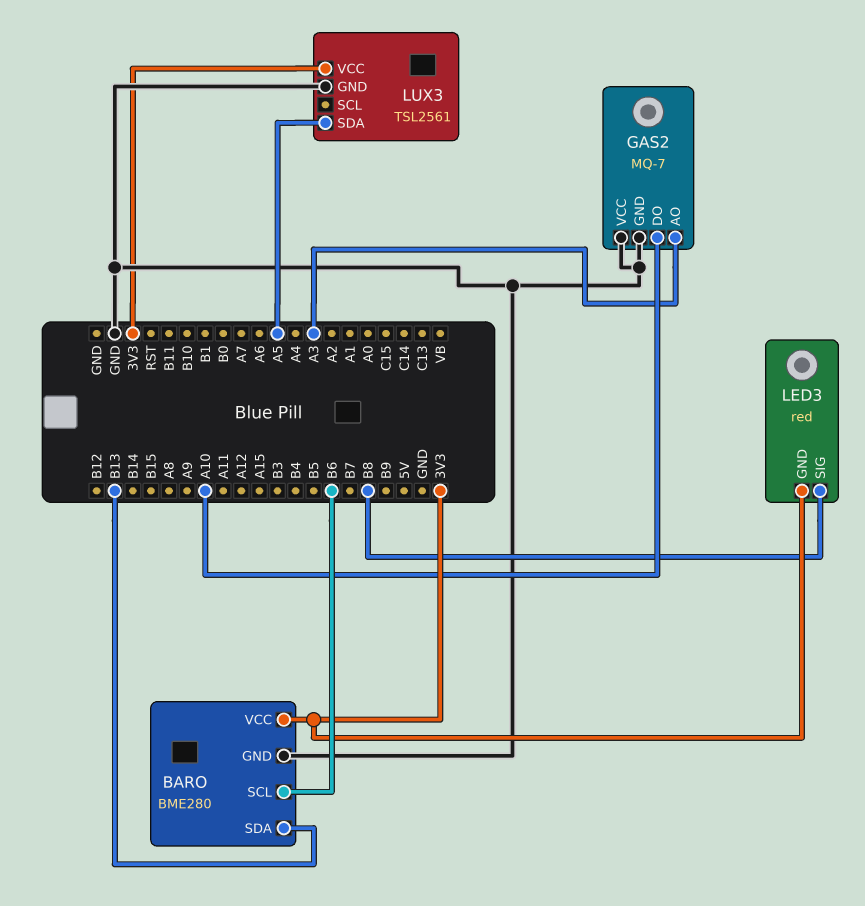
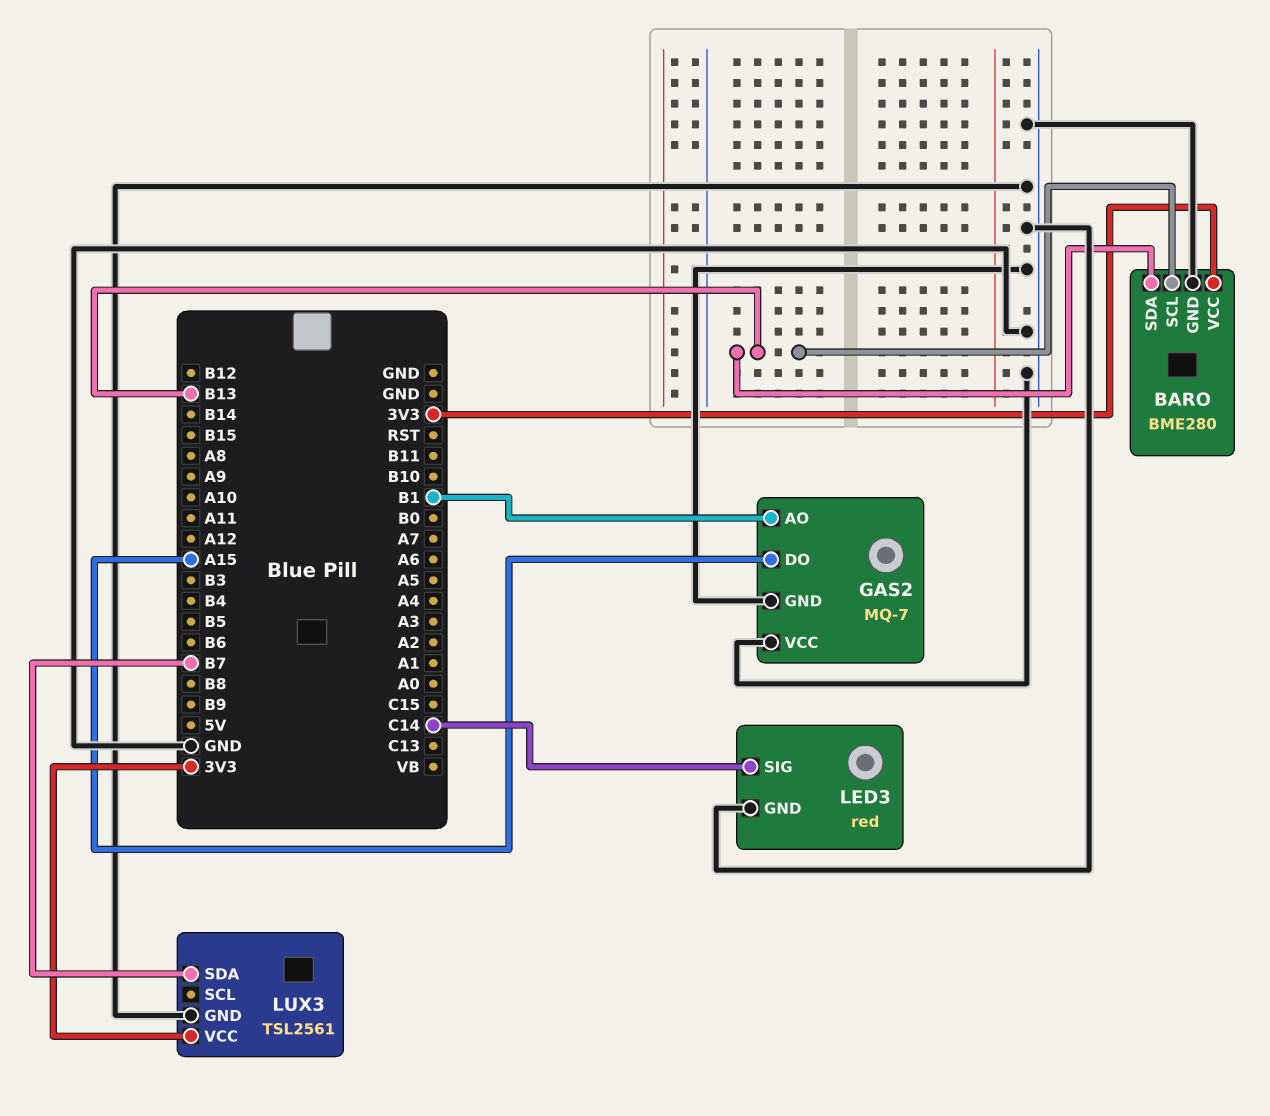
BARO pin SCL: B6 -> B13
GAS2 pin AO: A3 -> B1
GAS2 pin DO: A10 -> A15
LED3 pin GND: 3V3 -> GND
LED3 pin SIG: B8 -> C14
LUX3 pin SDA: A5 -> B7

